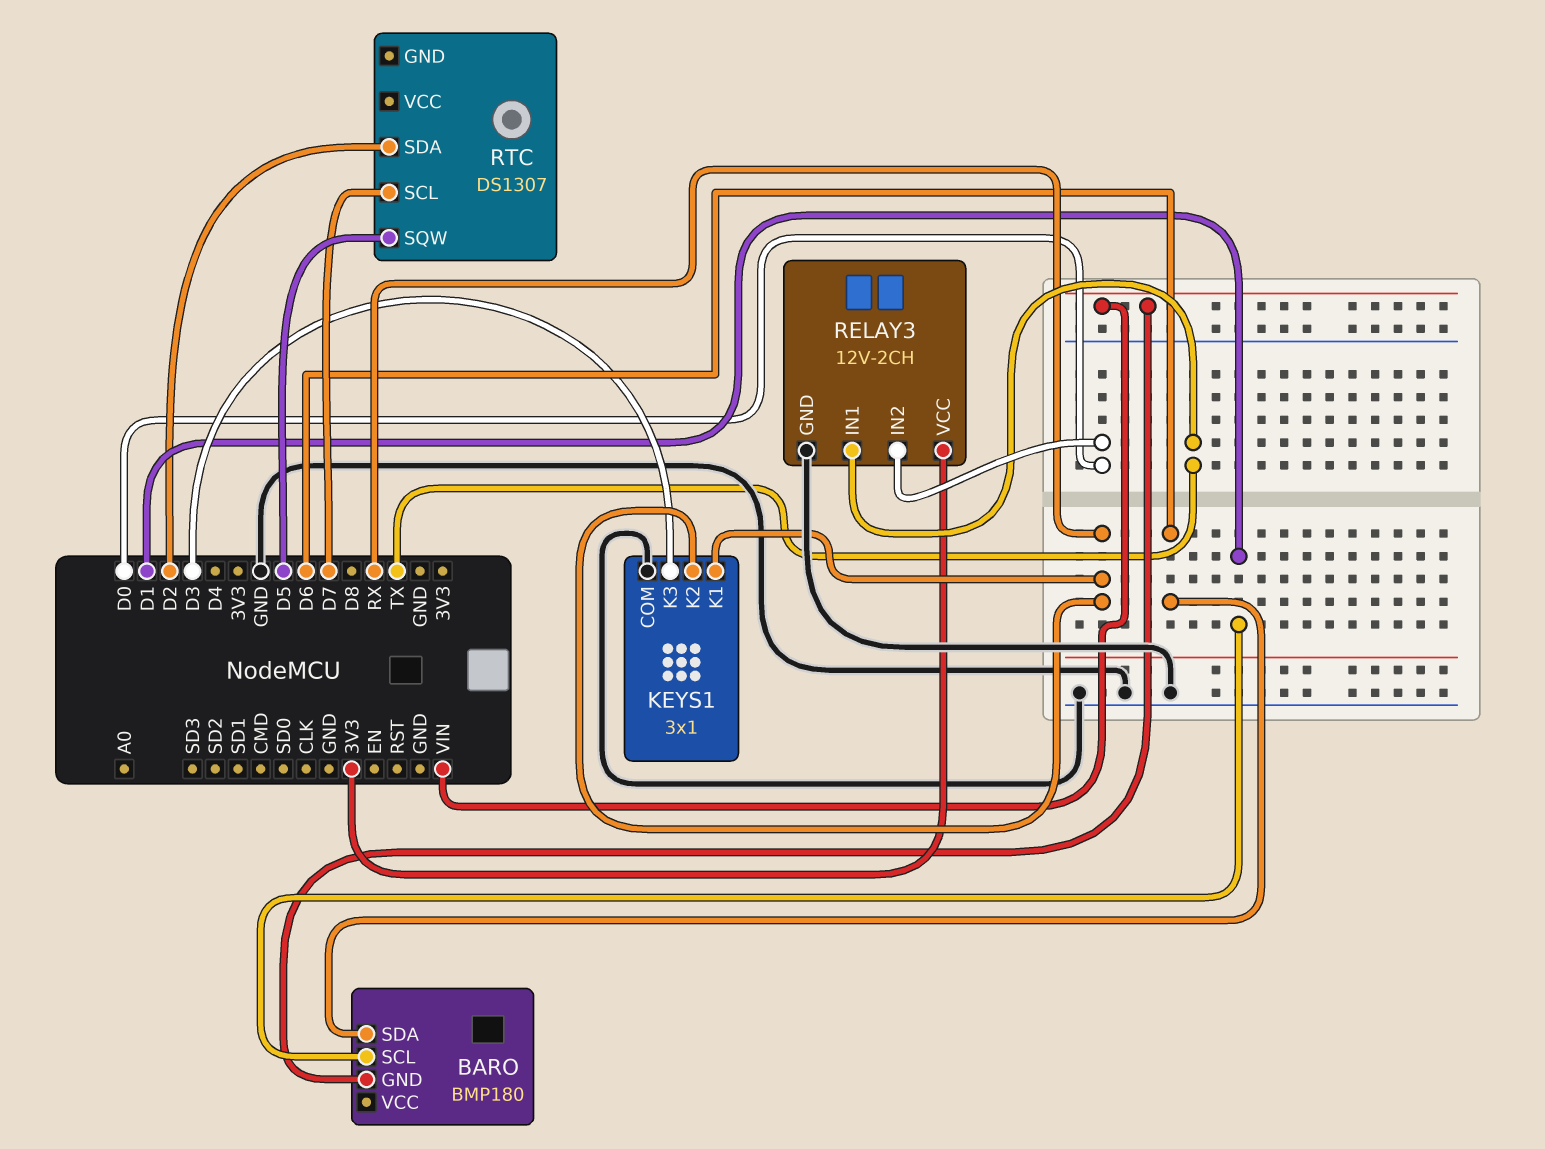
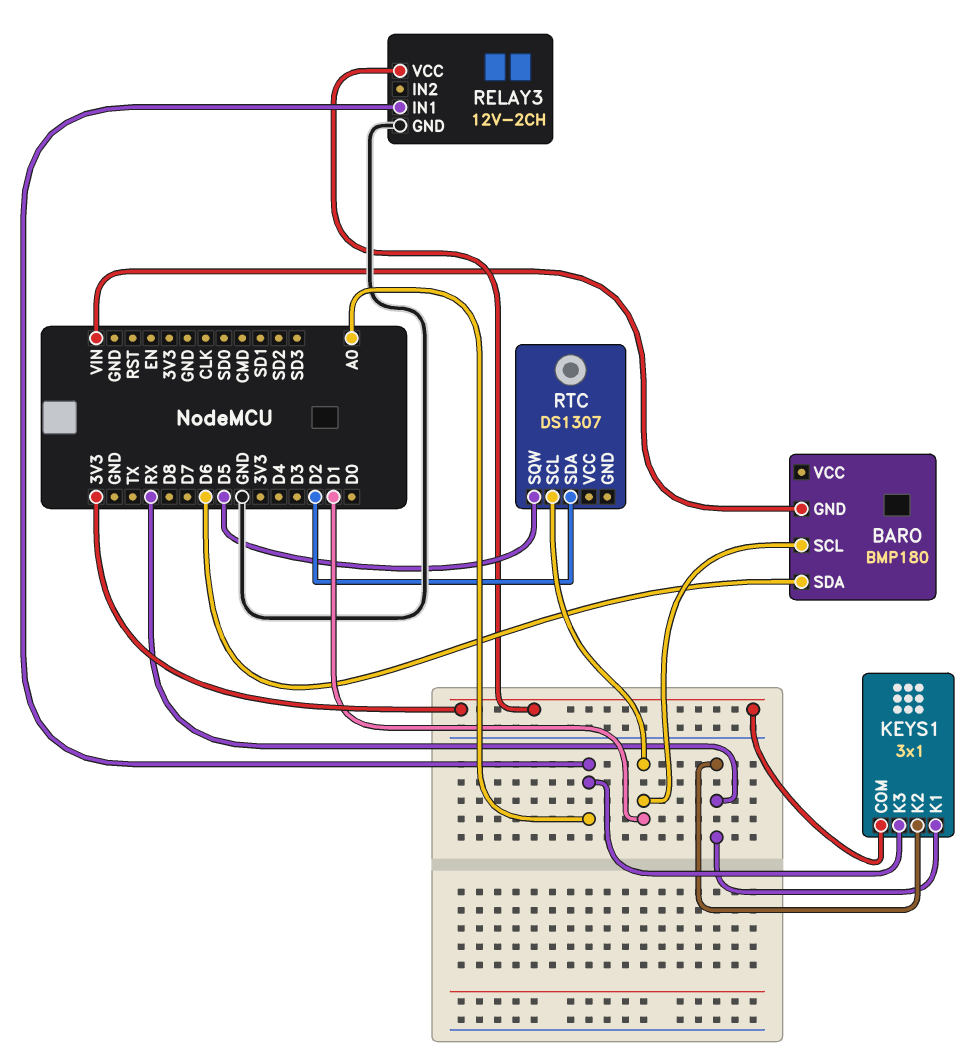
KEYS1 pin COM: GND -> 3V3
KEYS1 pin K3: D3 -> A0
RELAY3 pin IN1: TX -> A0
RELAY3 pin IN2: D0 -> none
RTC pin SCL: D7 -> D1

